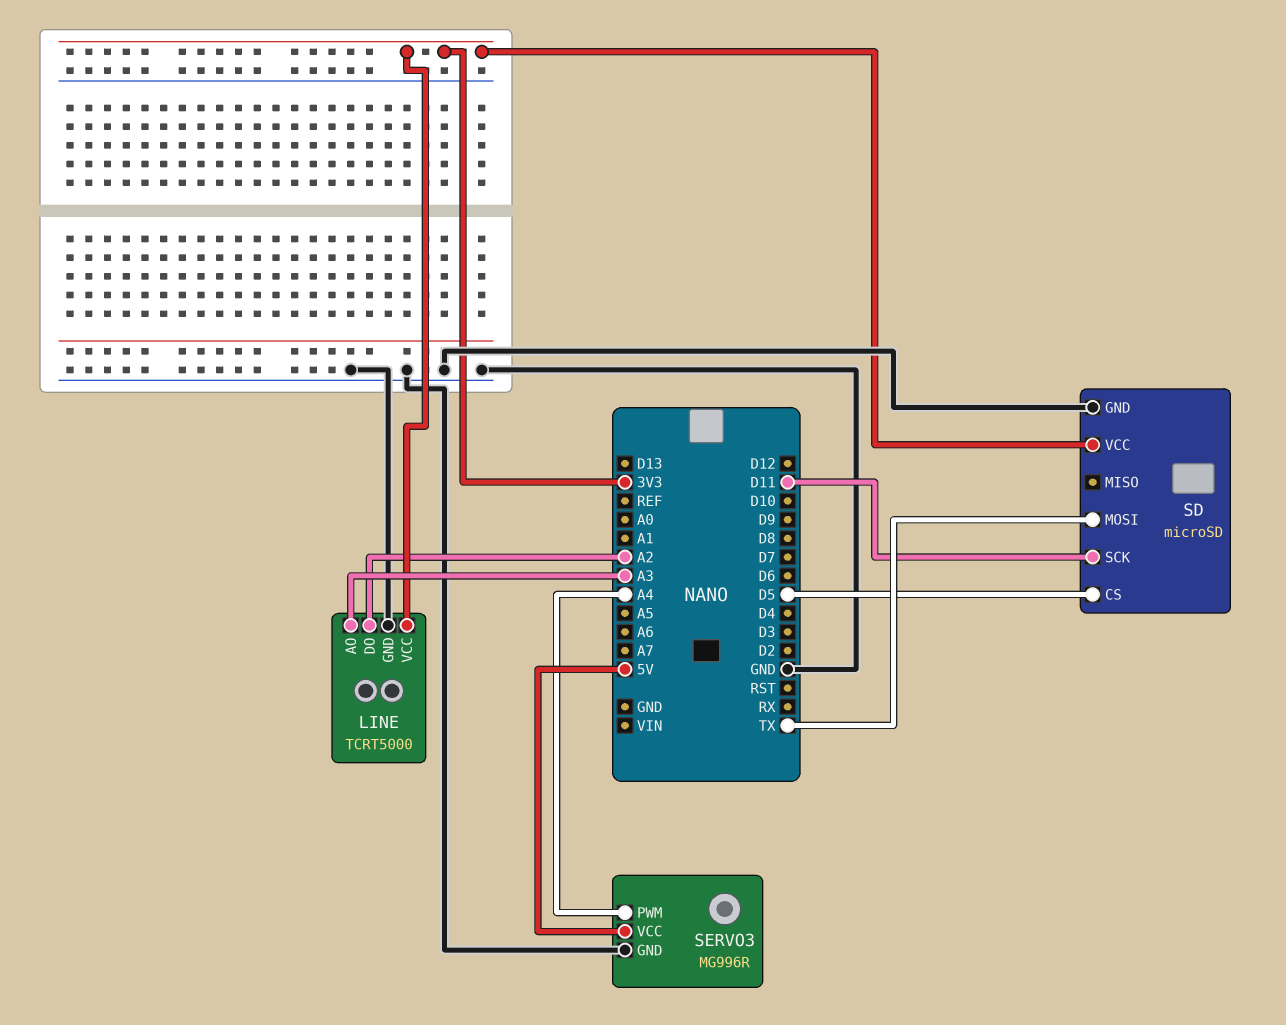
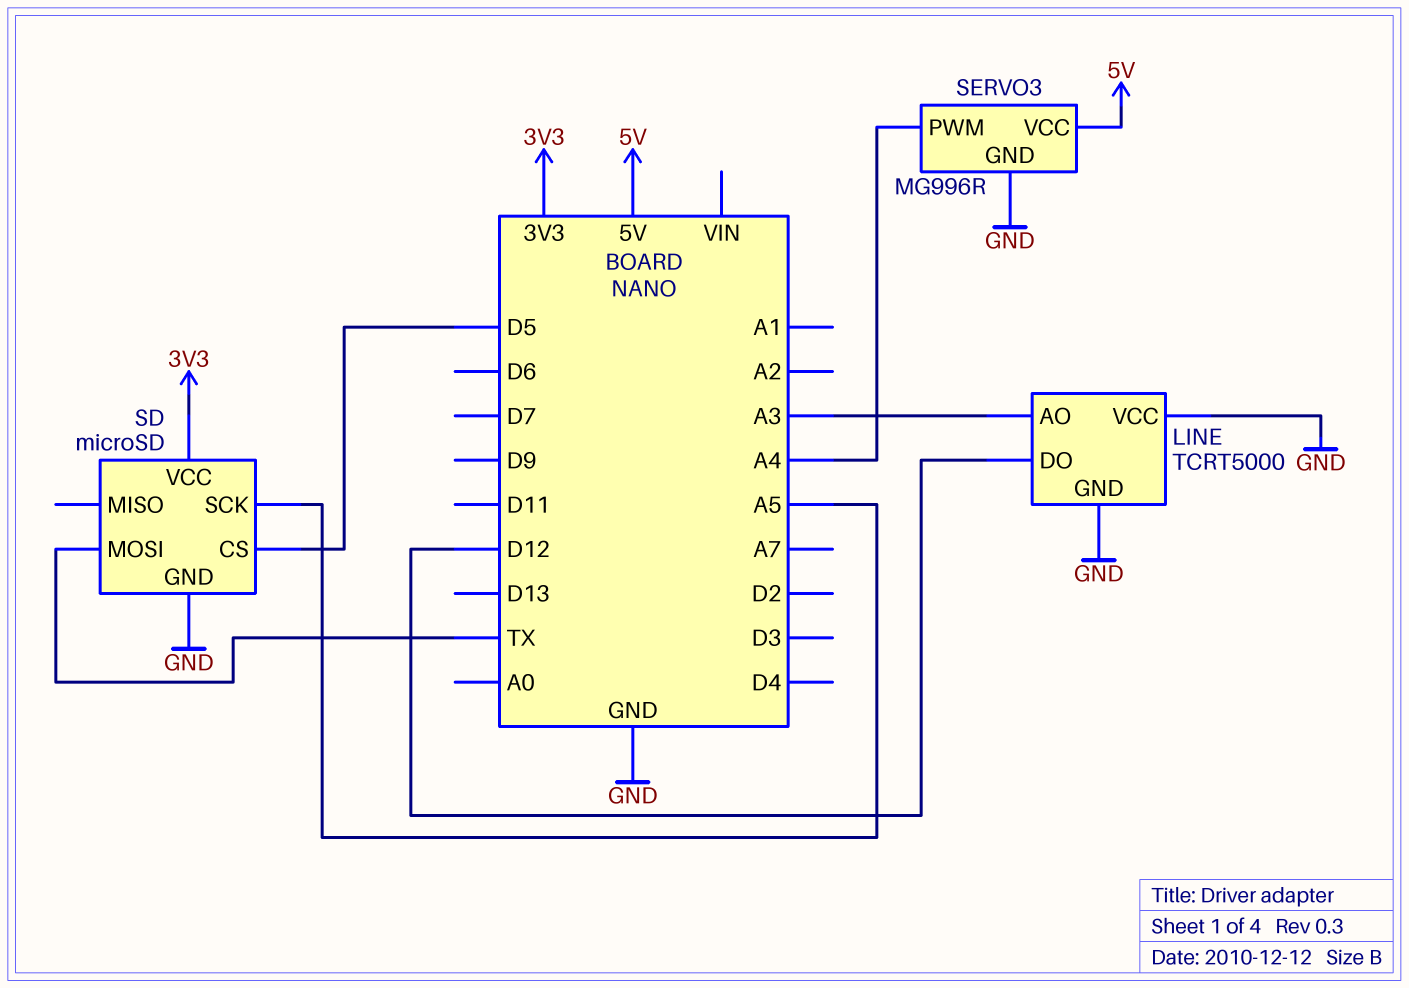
LINE pin DO: A2 -> D12
LINE pin VCC: 3V3 -> GND
SD pin SCK: D11 -> A5

